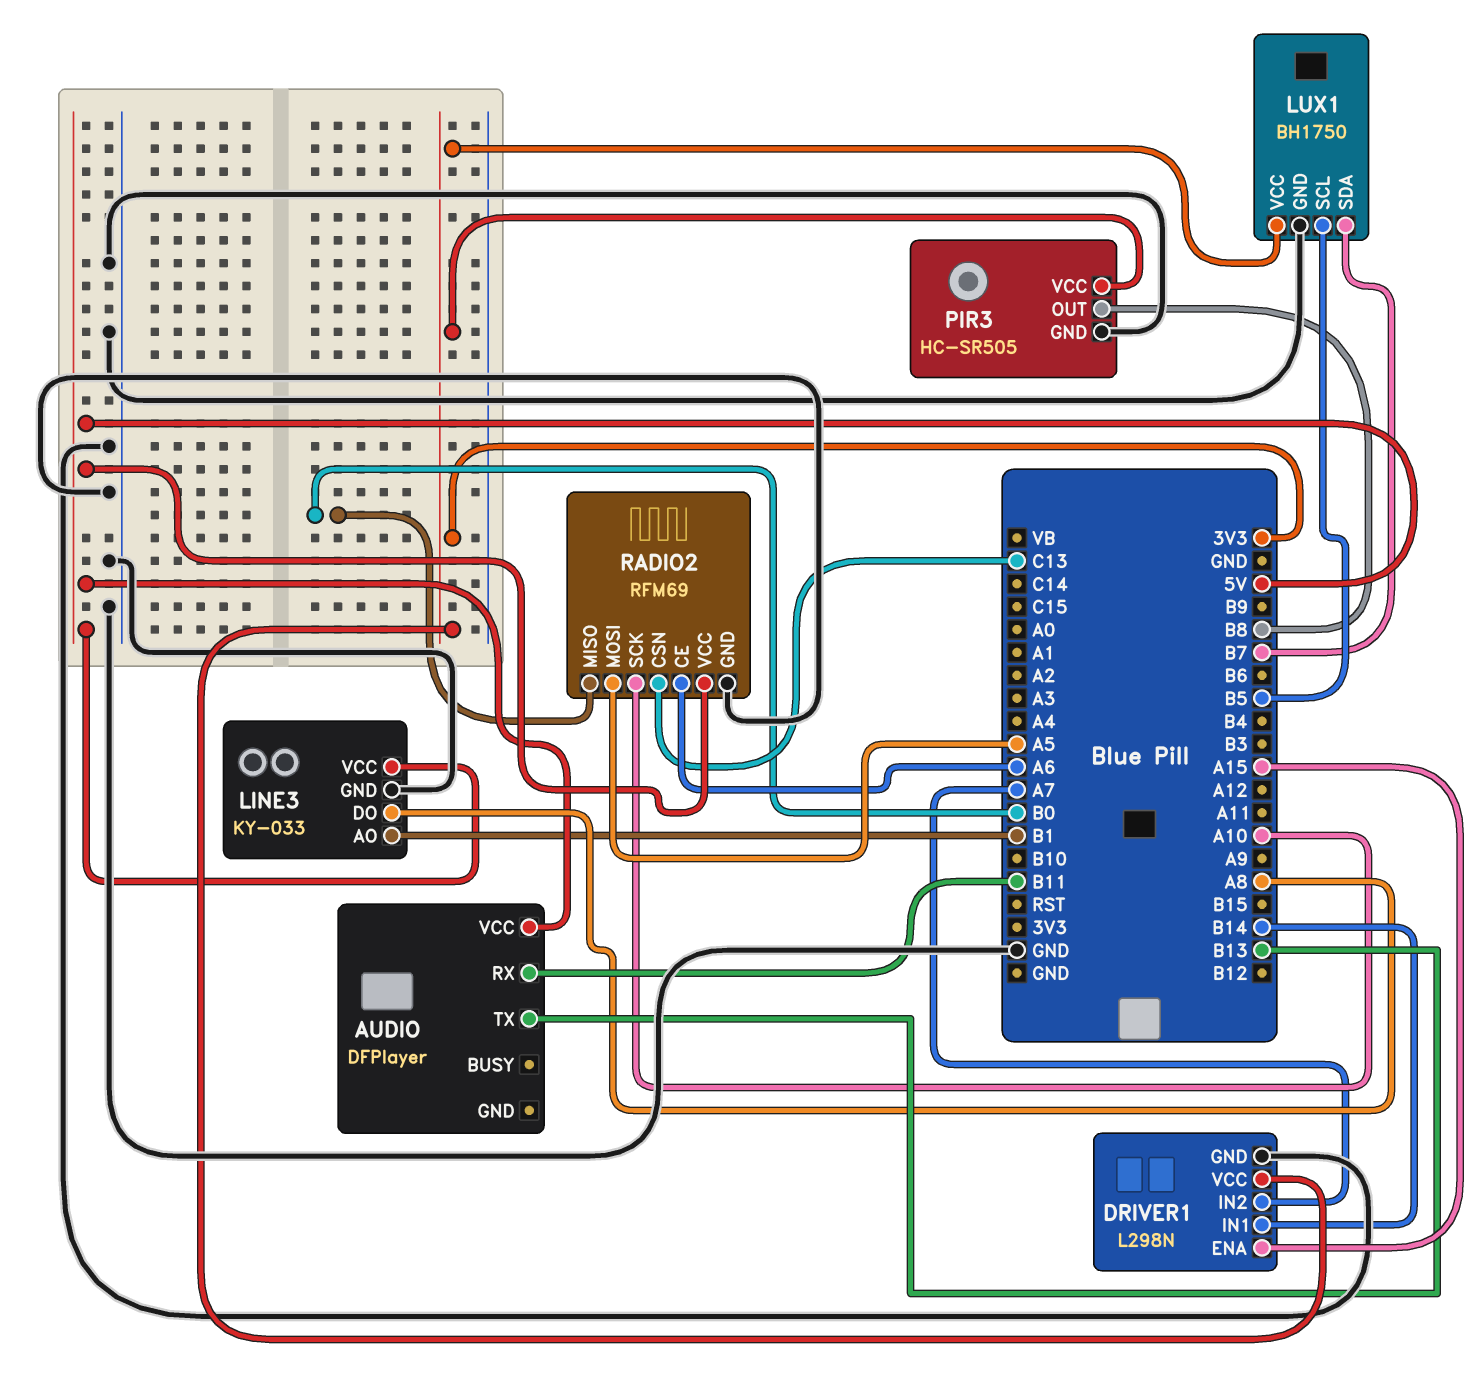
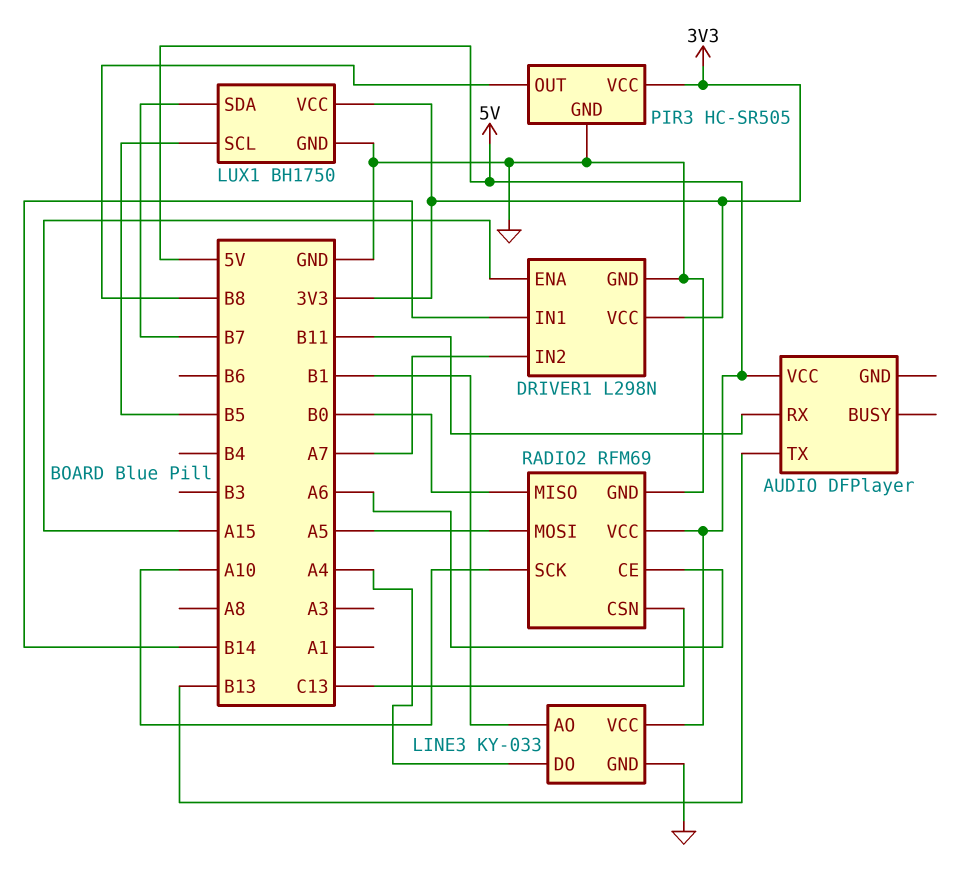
LINE3 pin DO: A8 -> A4

